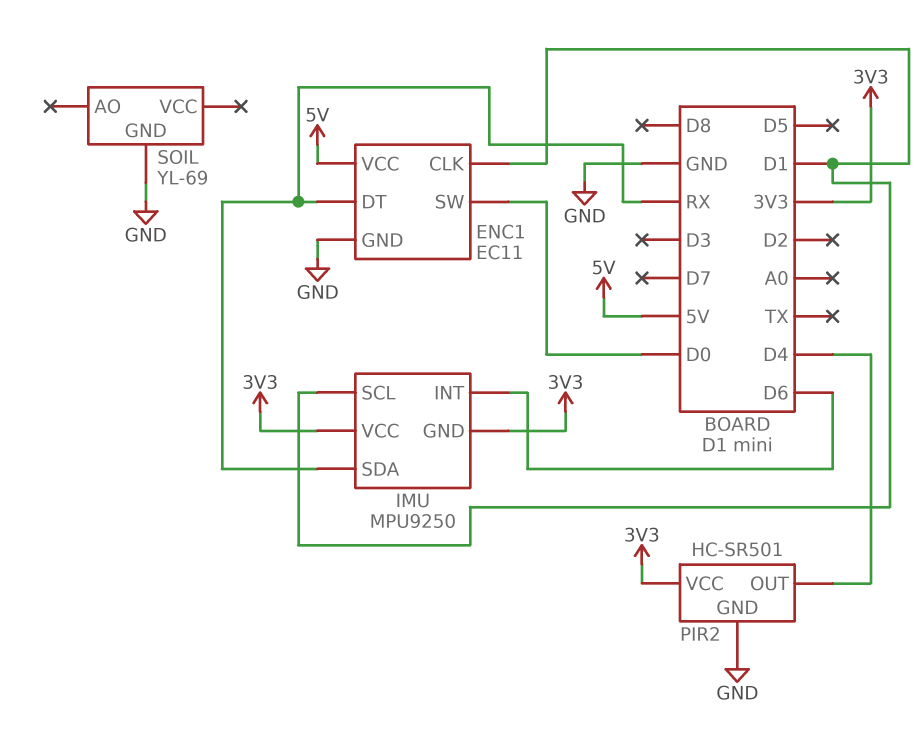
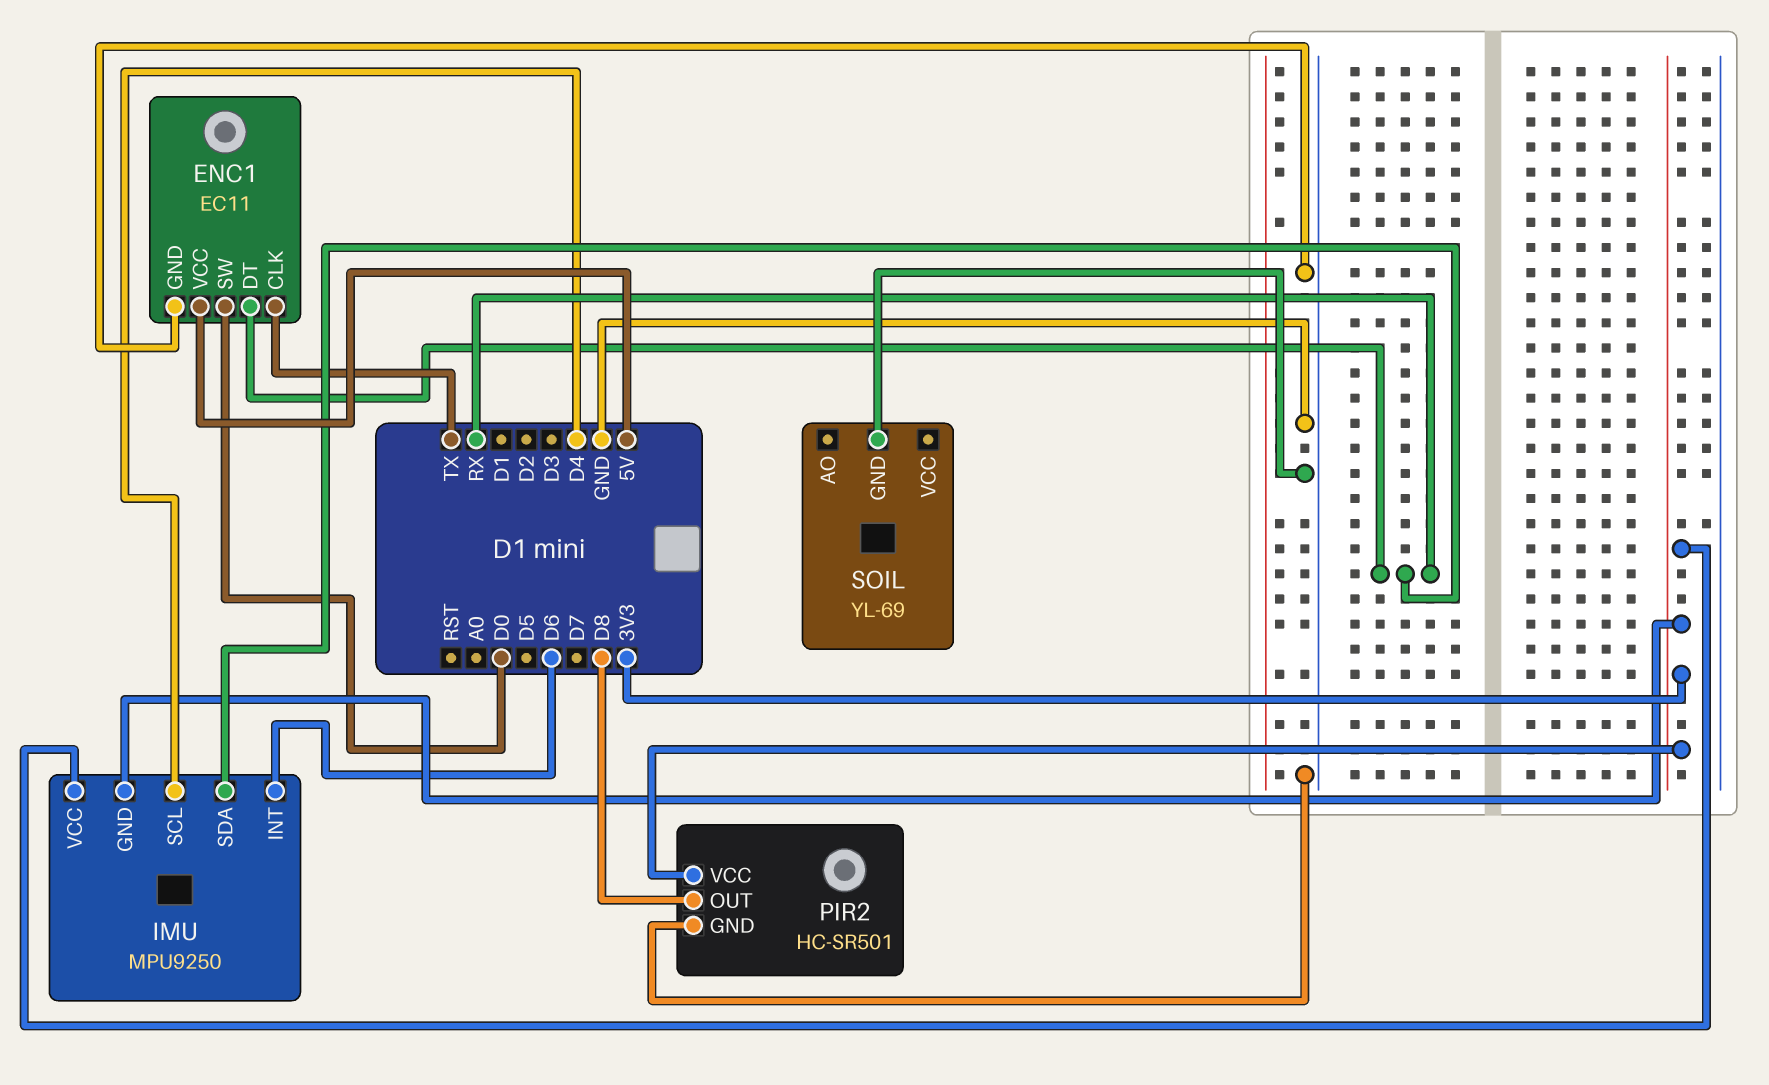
ENC1 pin CLK: D1 -> TX
IMU pin SCL: D1 -> D4
PIR2 pin OUT: D4 -> D8

